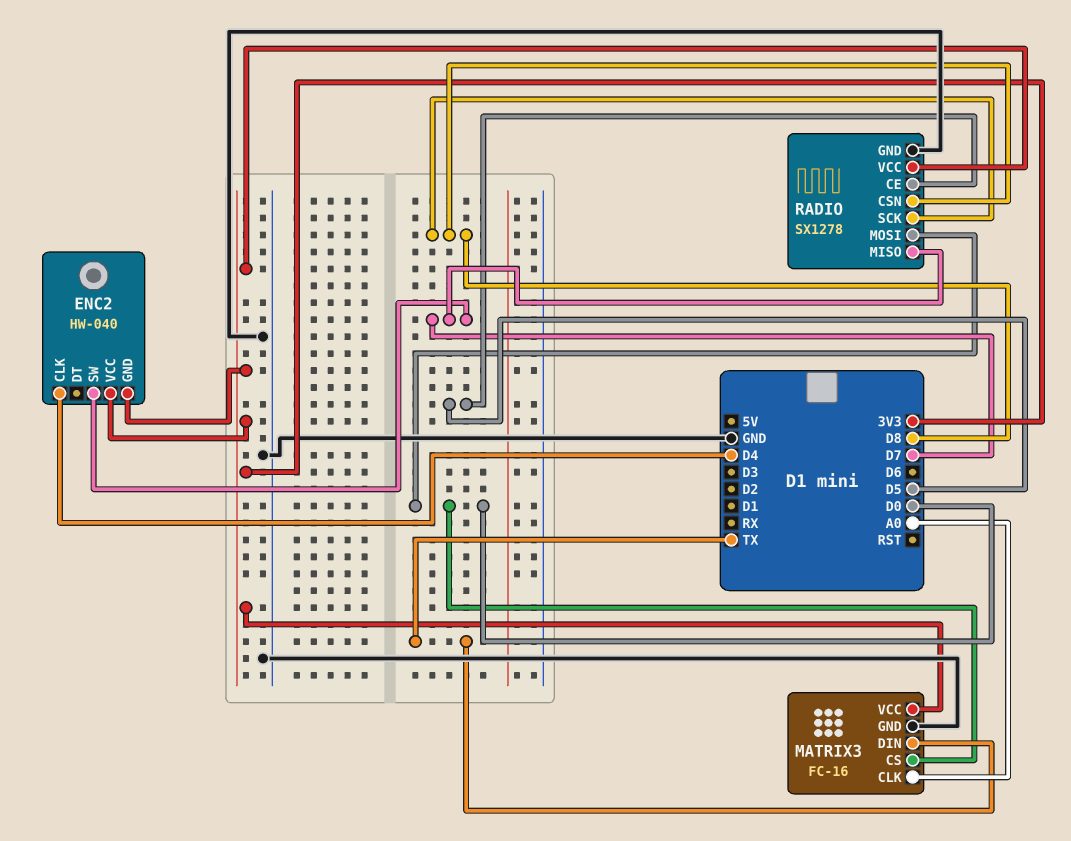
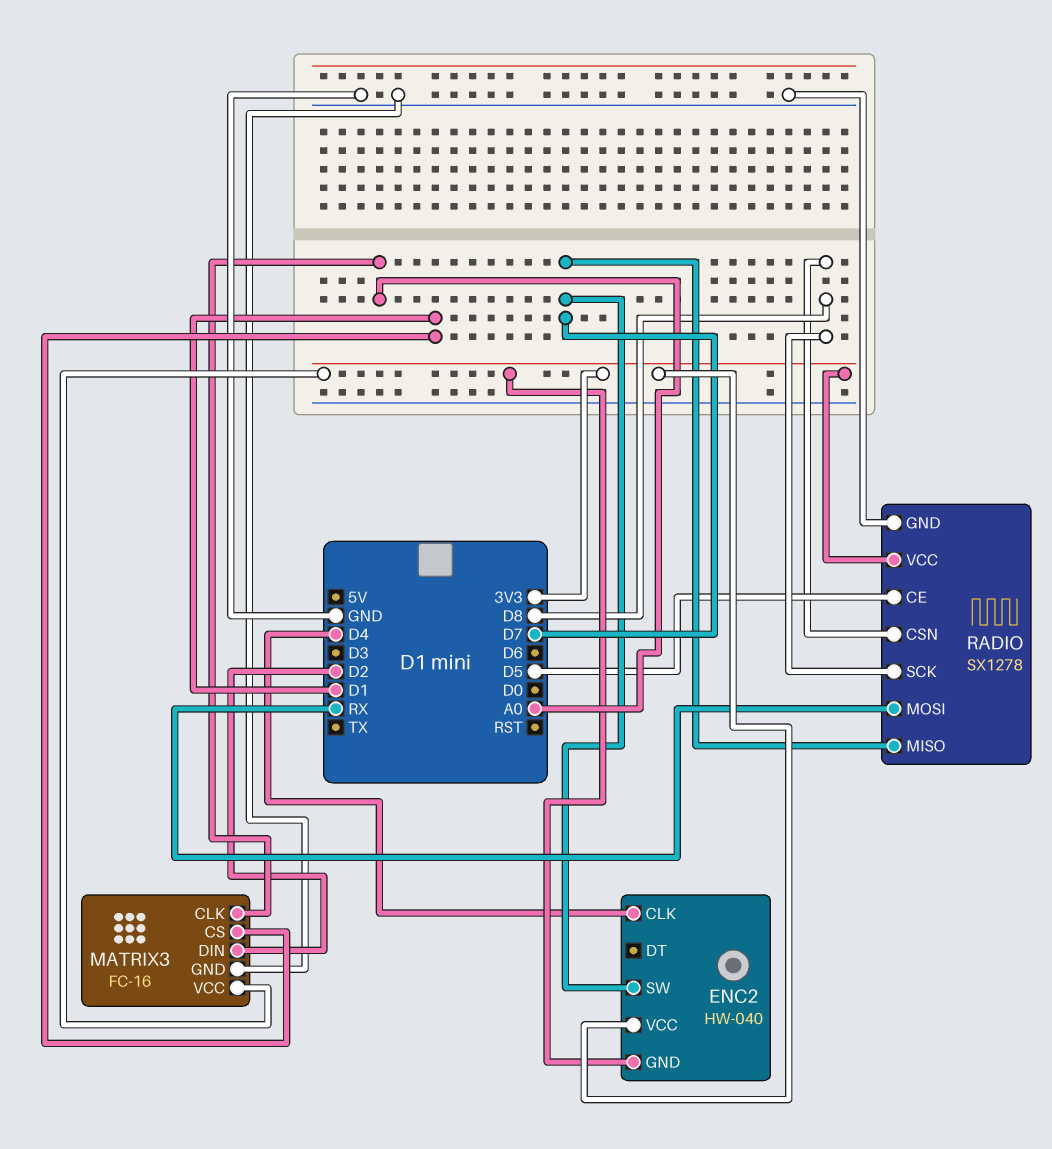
MATRIX3 pin CS: D0 -> D1
MATRIX3 pin DIN: TX -> D2
RADIO pin MOSI: D0 -> RX

